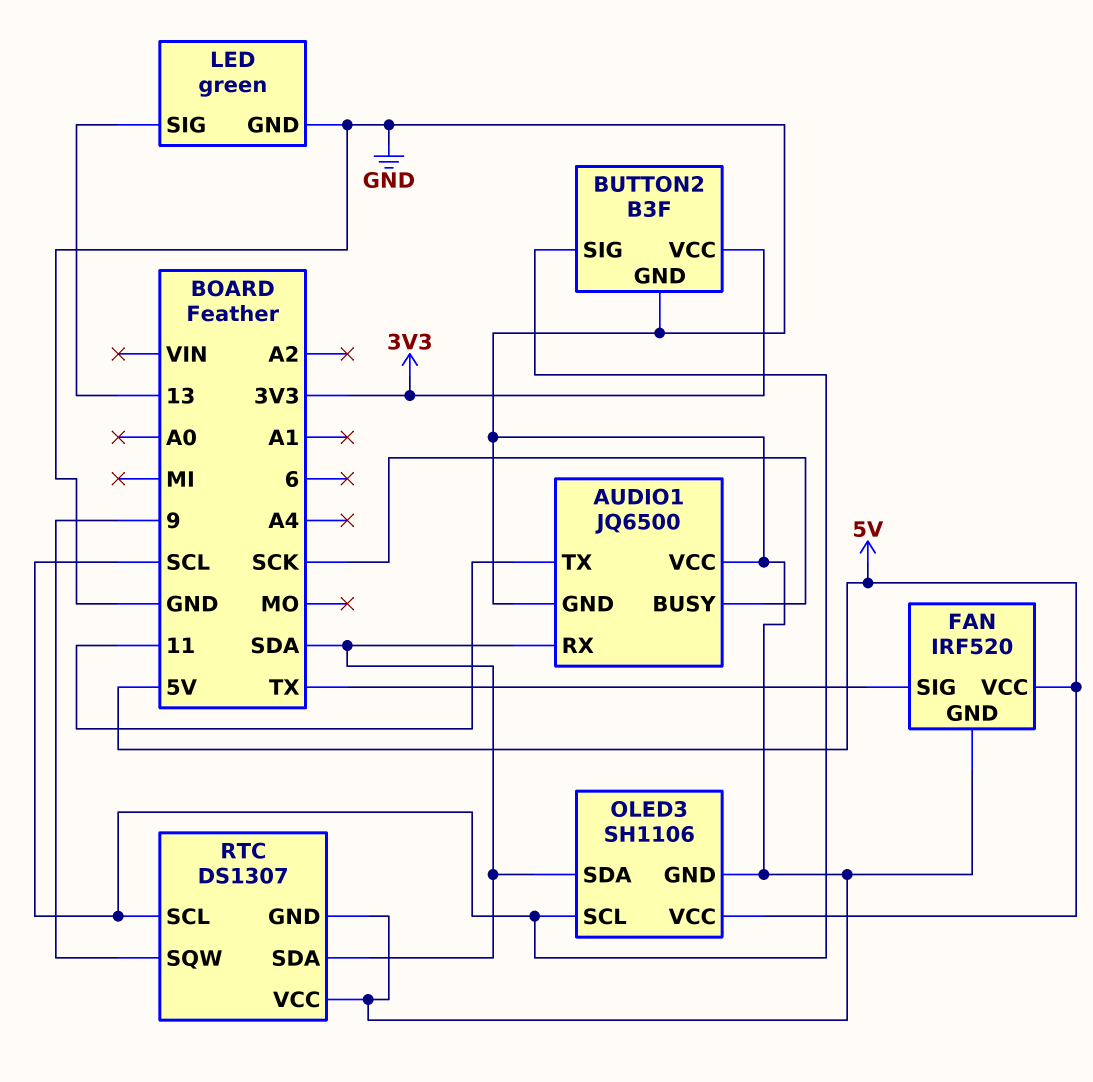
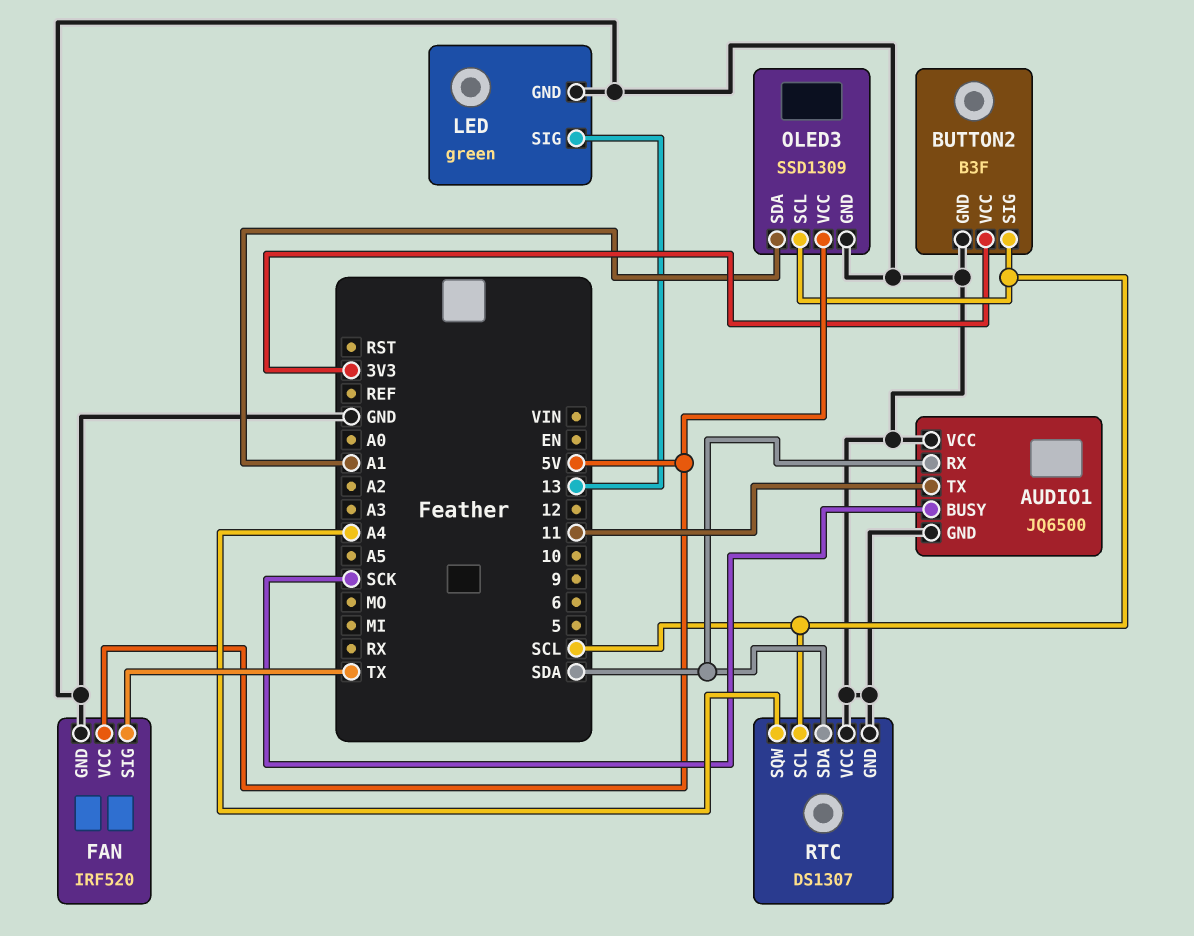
OLED3: SH1106 -> SSD1309
OLED3 pin SDA: SDA -> A1
RTC pin SQW: 9 -> A4

